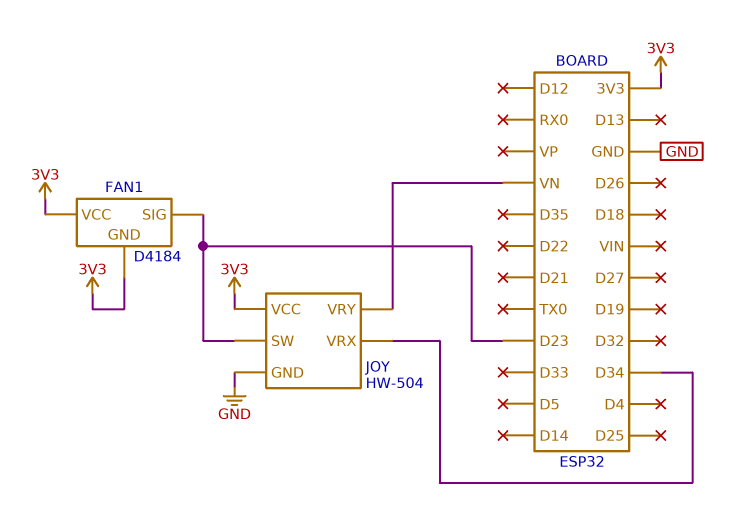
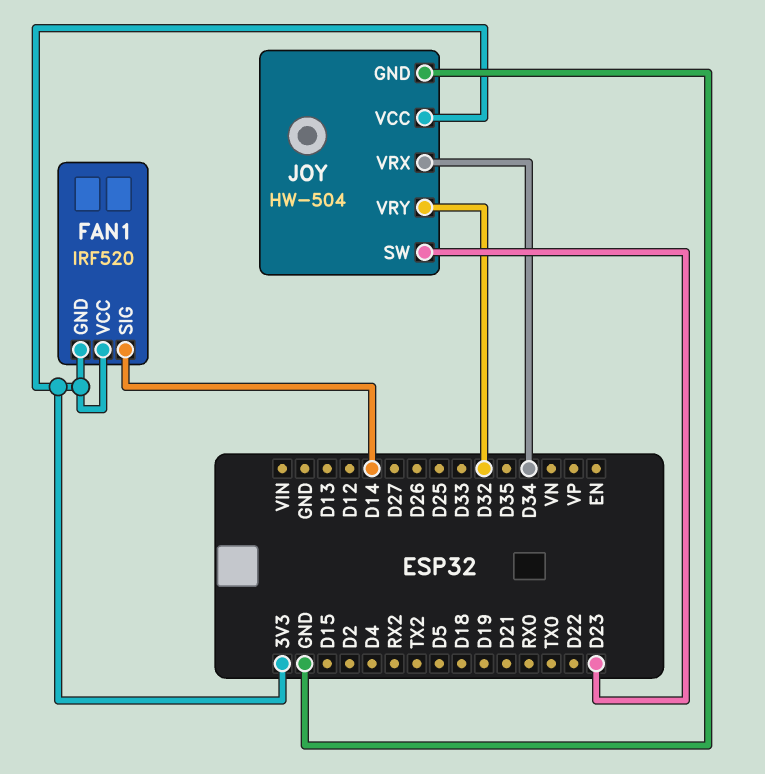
FAN1: D4184 -> IRF520
FAN1 pin SIG: D23 -> D14
JOY pin VRY: VN -> D32

